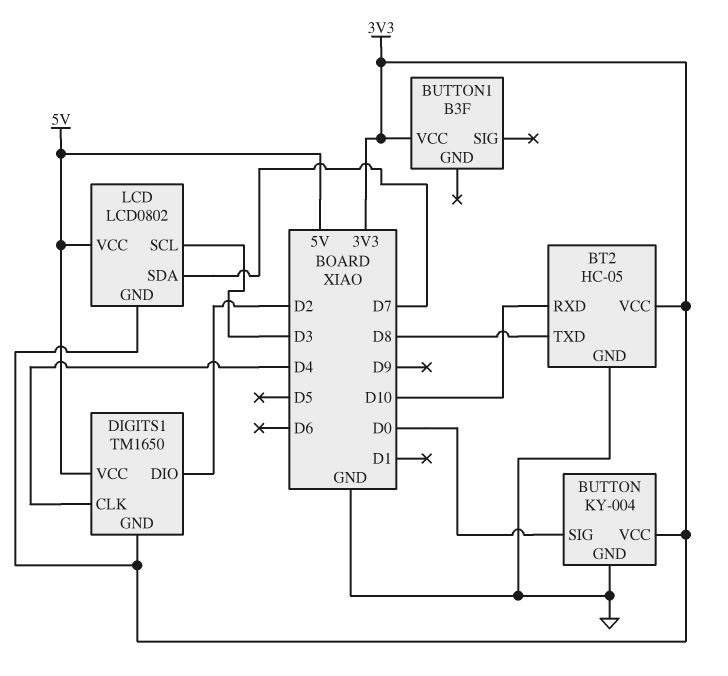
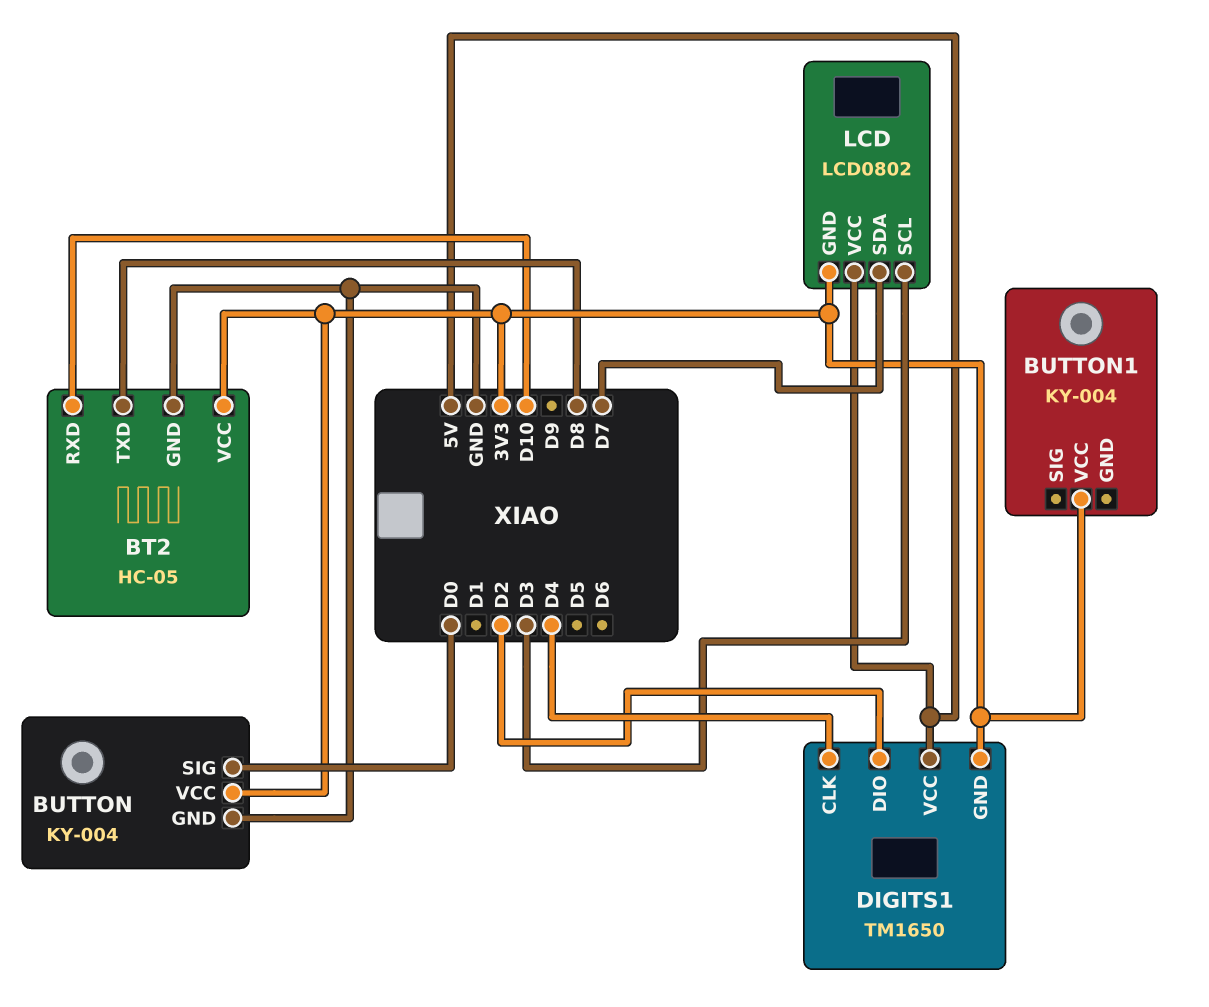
BUTTON1: B3F -> KY-004

